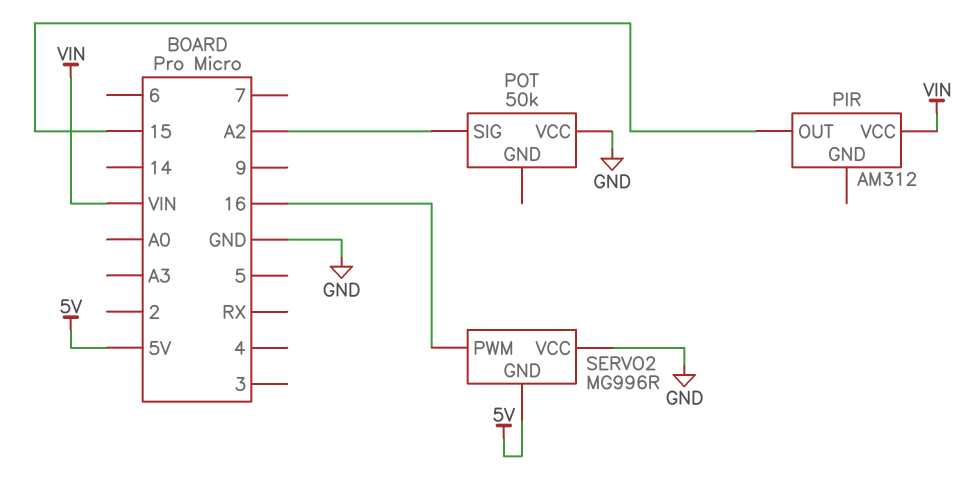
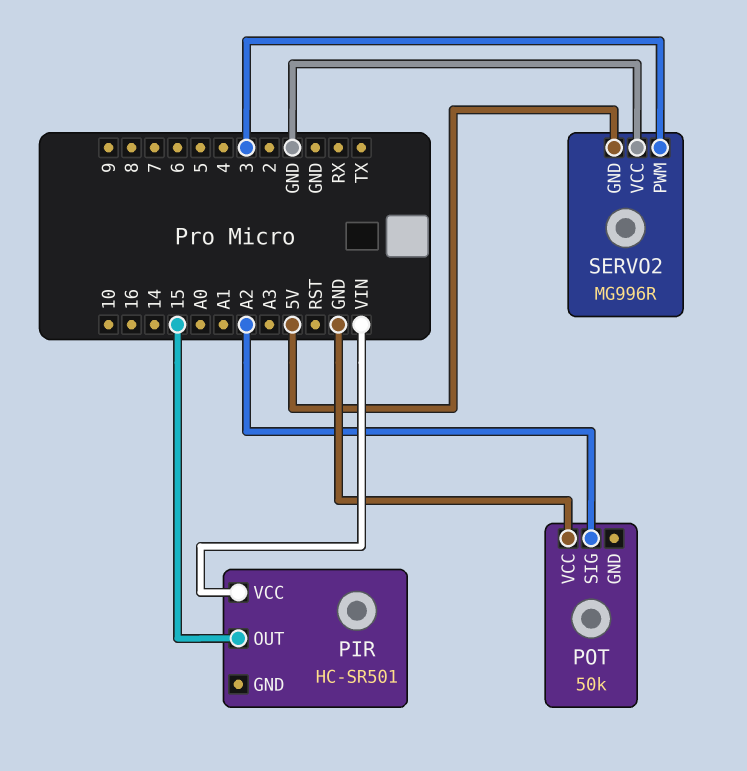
PIR: AM312 -> HC-SR501
SERVO2 pin PWM: 16 -> 3

